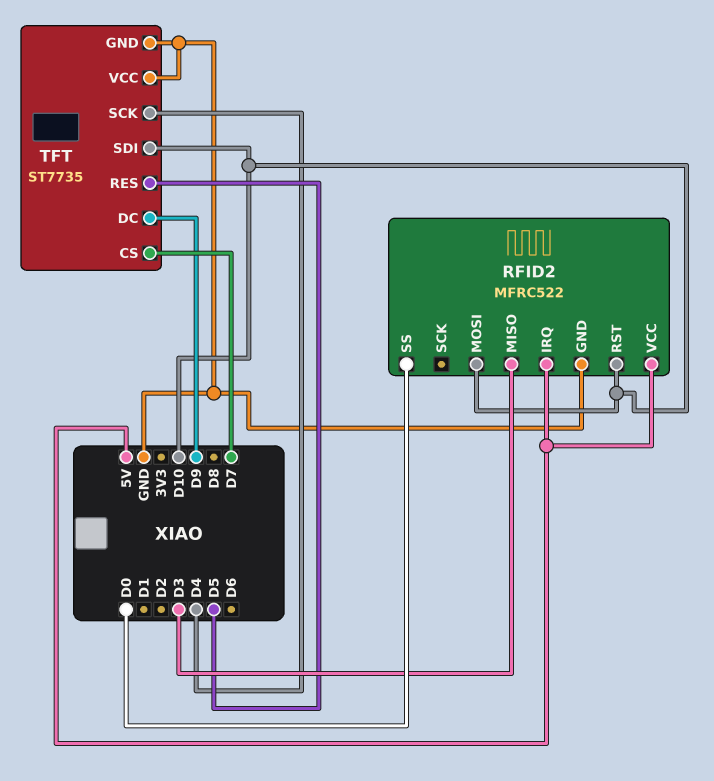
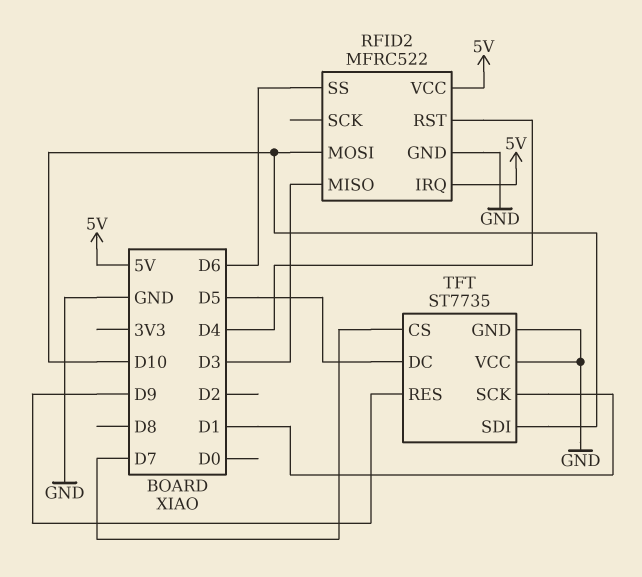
RFID2 pin RST: D10 -> D4
RFID2 pin SS: D0 -> D6
TFT pin DC: D9 -> D5
TFT pin RES: D5 -> D9
TFT pin SCK: D4 -> D1

